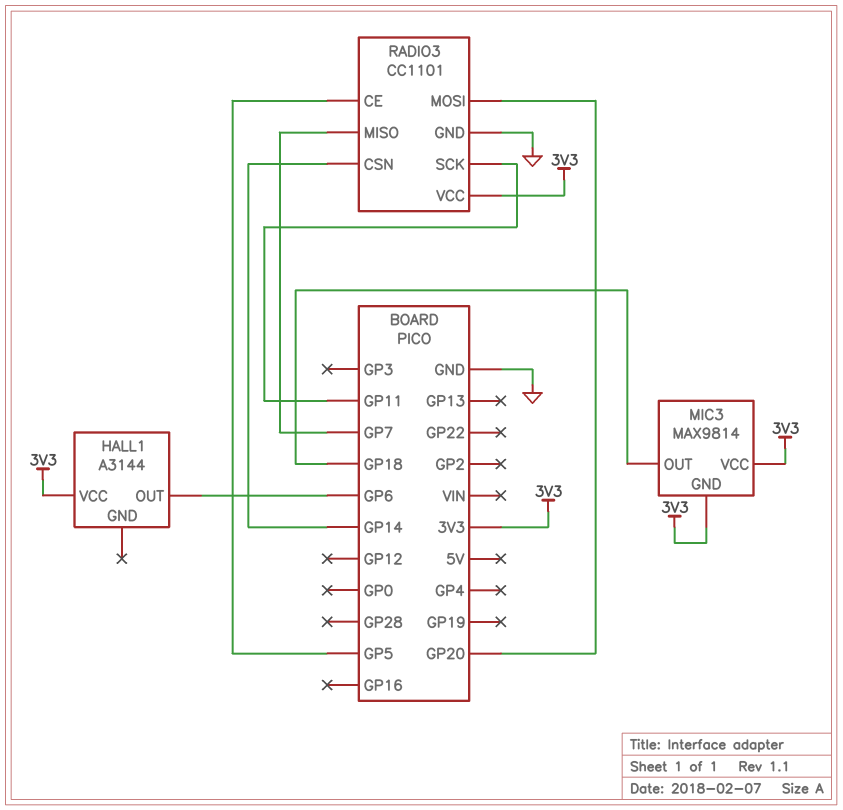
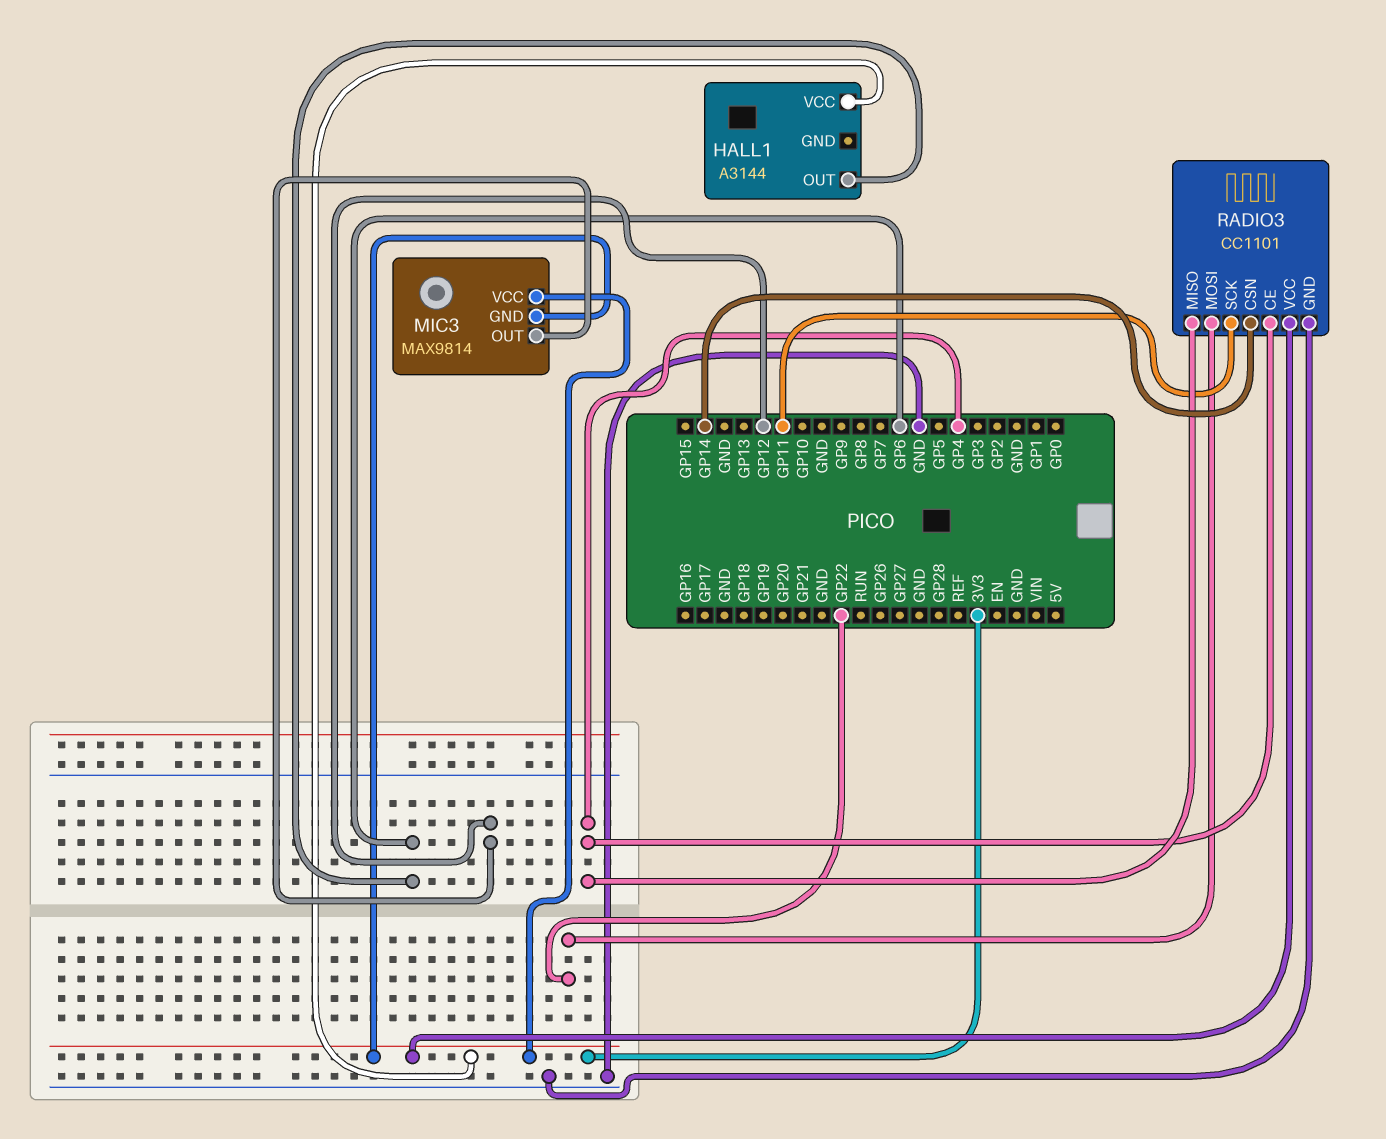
MIC3 pin OUT: GP18 -> GP12
RADIO3 pin CE: GP5 -> GP4
RADIO3 pin MISO: GP7 -> GP4
RADIO3 pin MOSI: GP20 -> GP22

